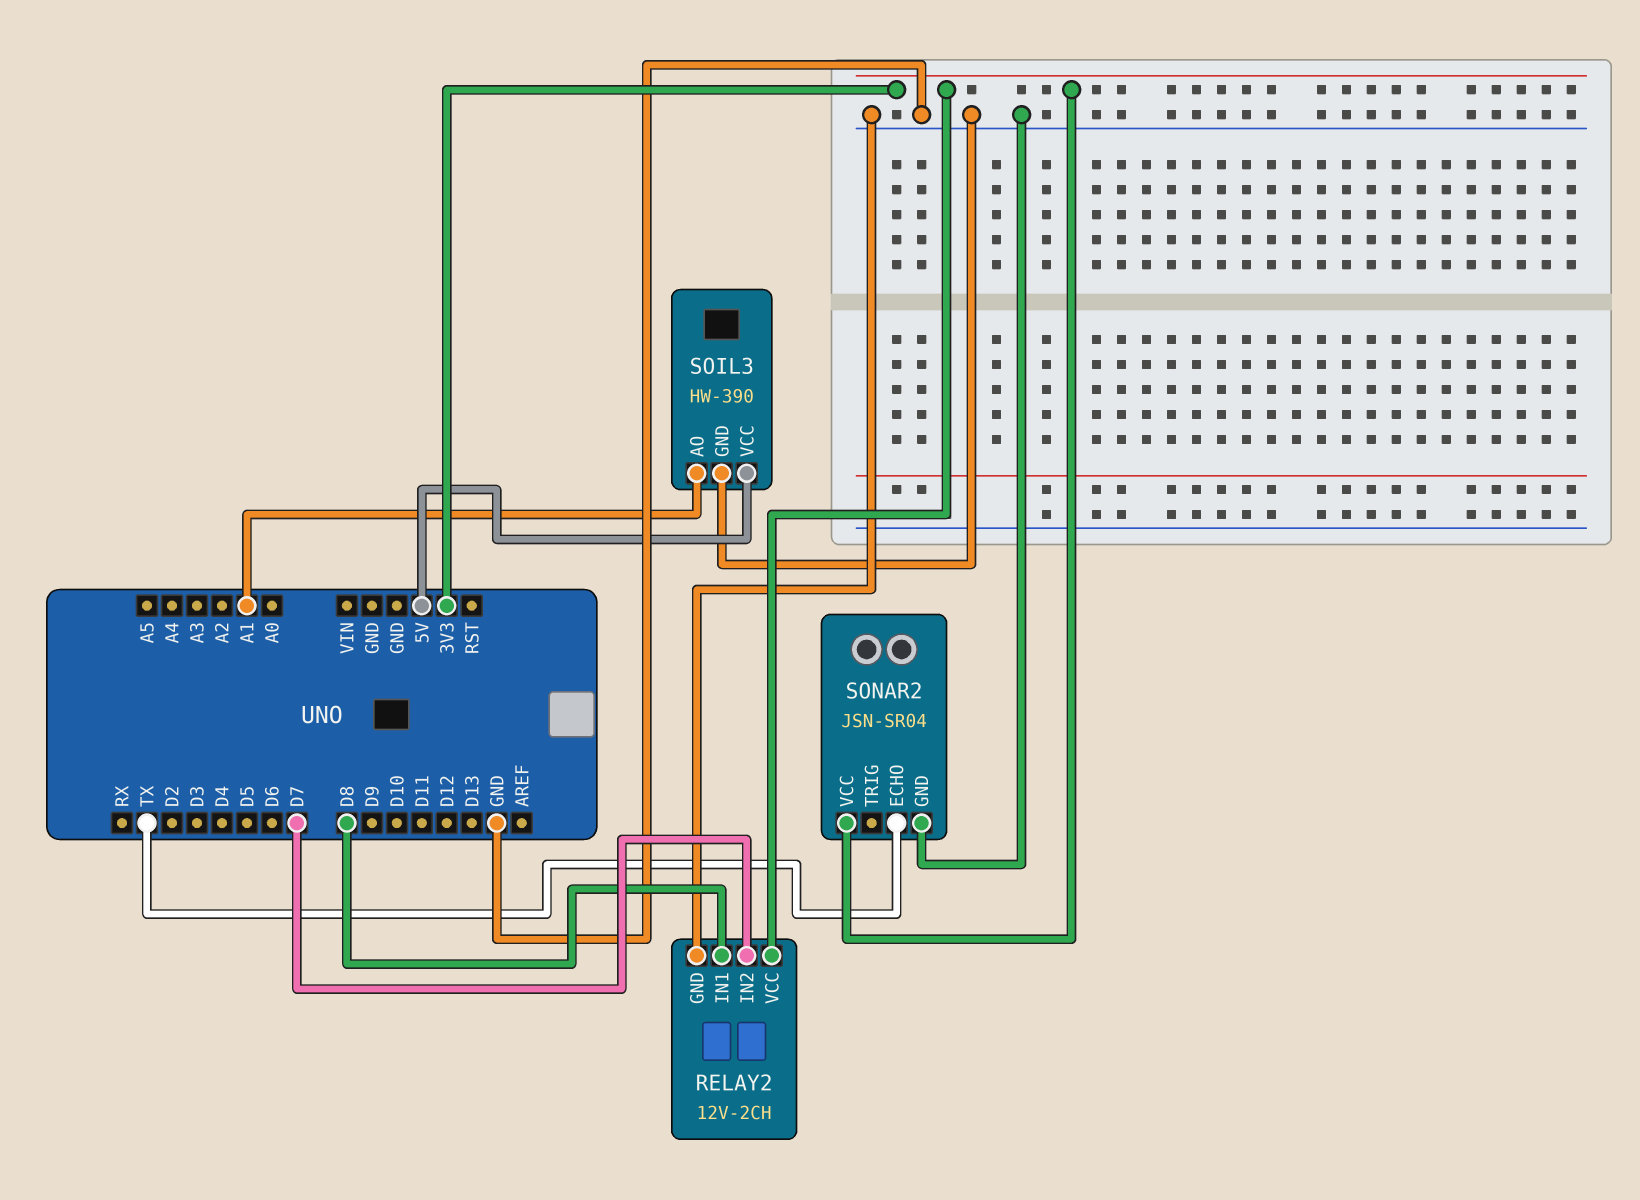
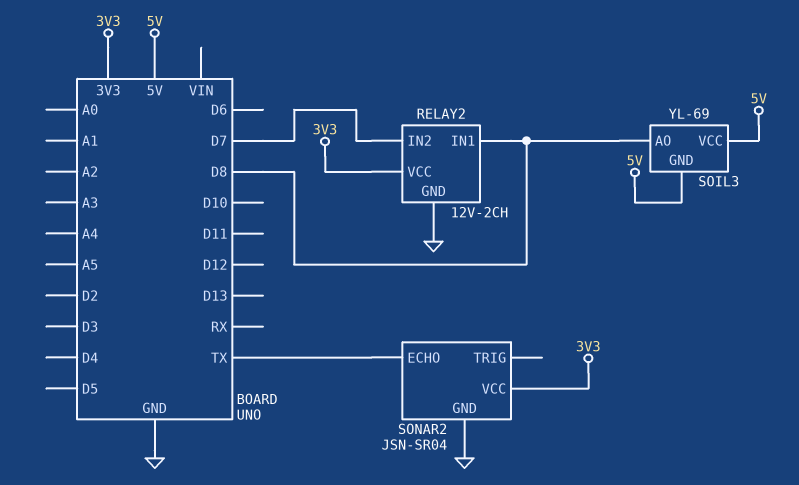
SOIL3: HW-390 -> YL-69
SOIL3 pin AO: A1 -> D8
SOIL3 pin GND: GND -> 5V

